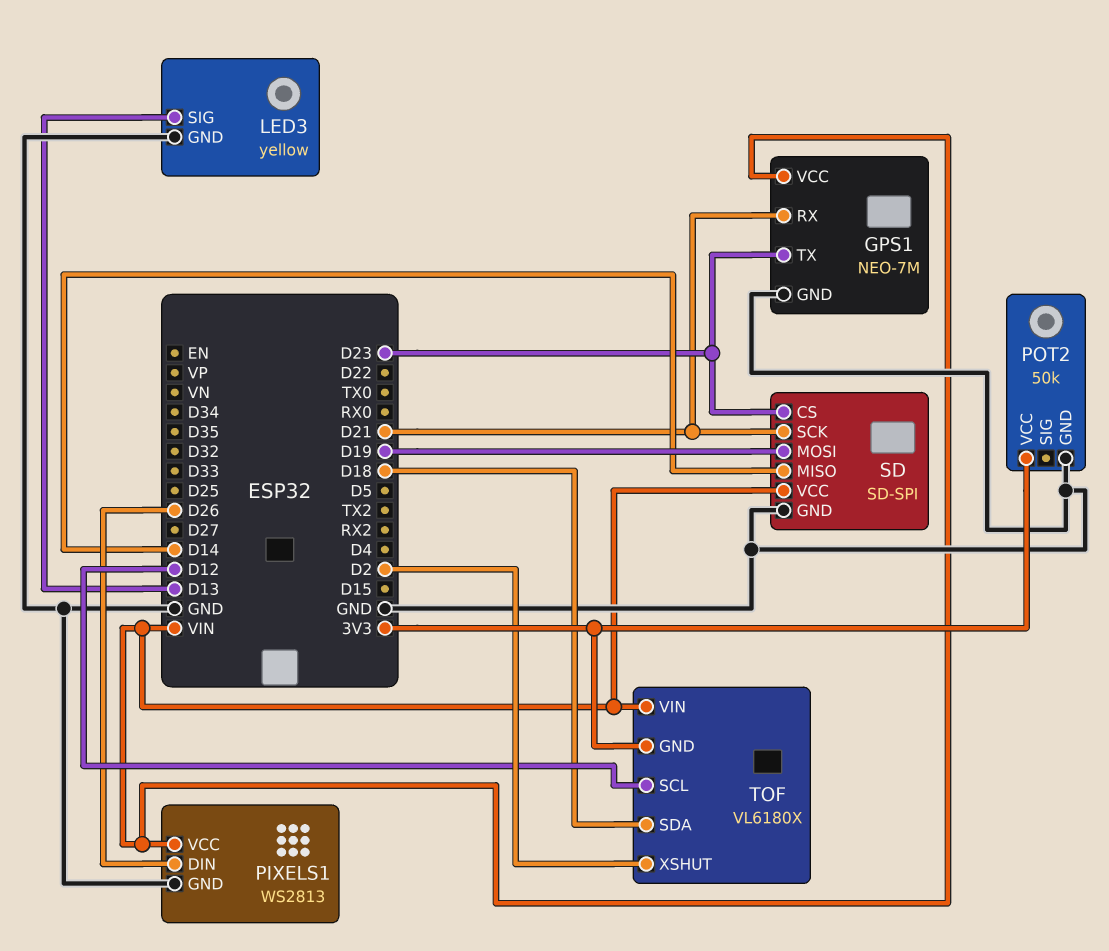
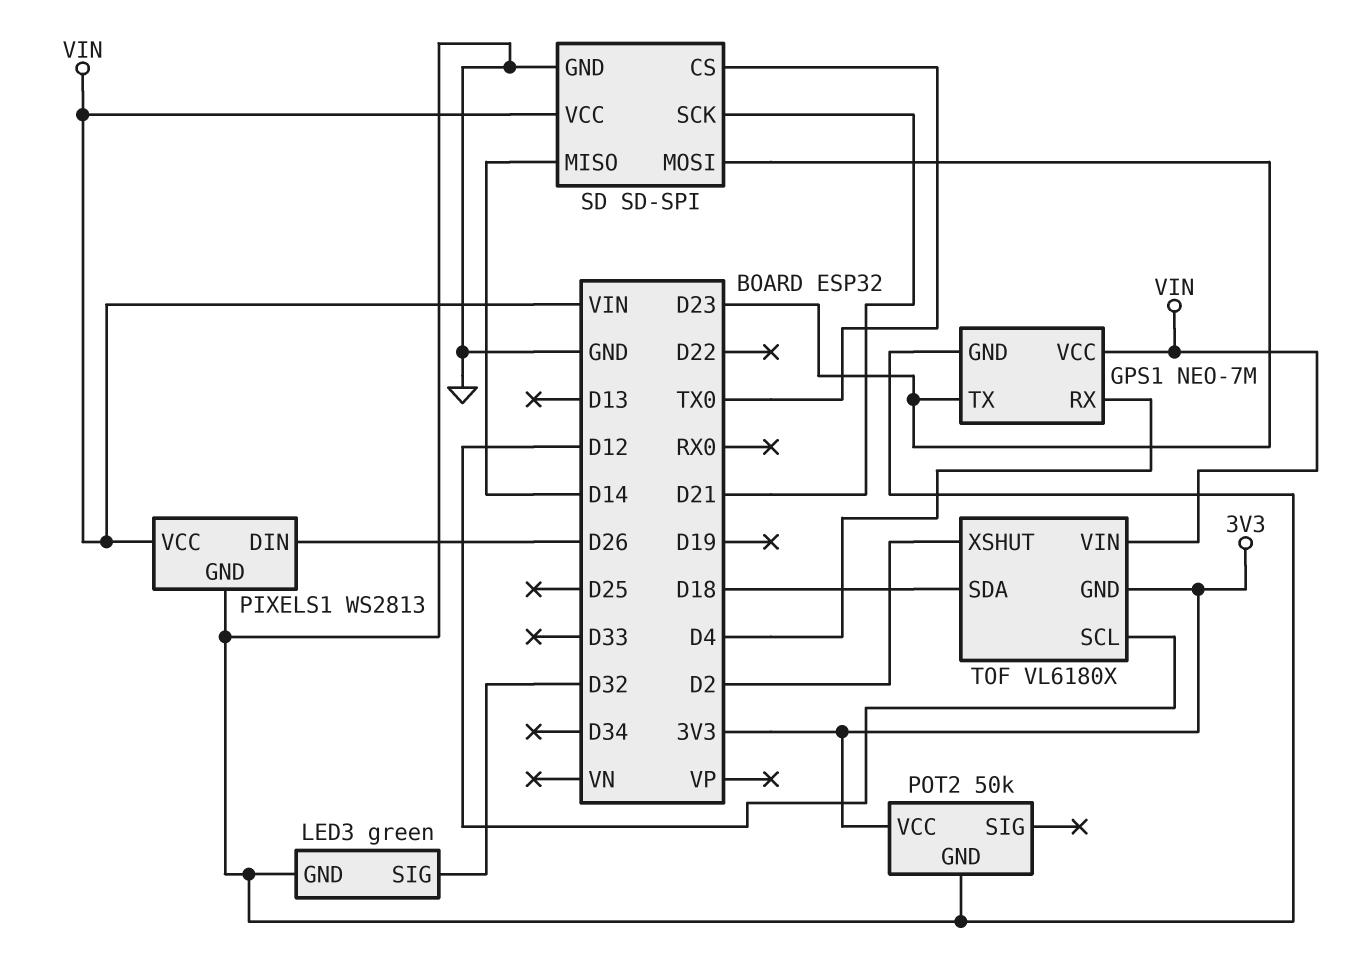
GPS1 pin RX: D21 -> D4
LED3: yellow -> green
LED3 pin SIG: D13 -> D32
SD pin CS: D23 -> TX0
SD pin MOSI: D19 -> D23

